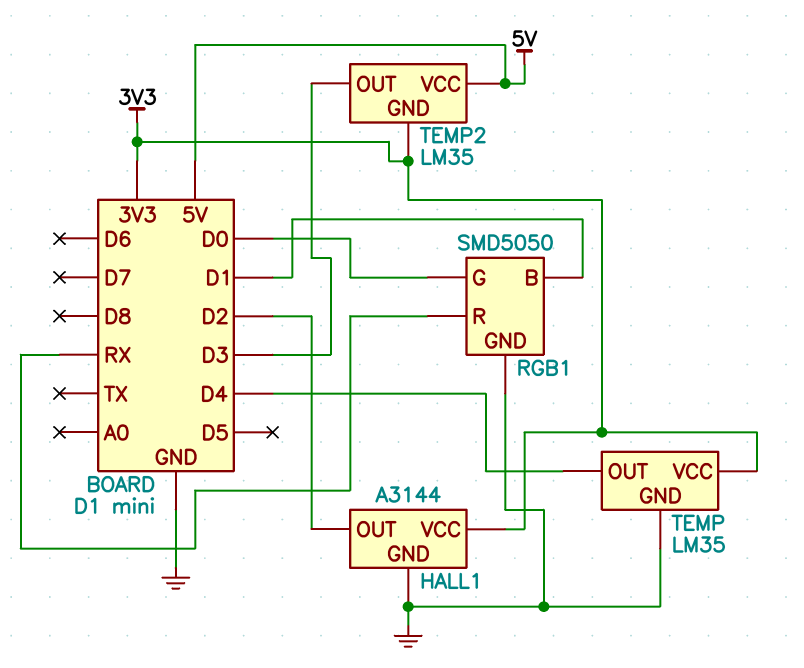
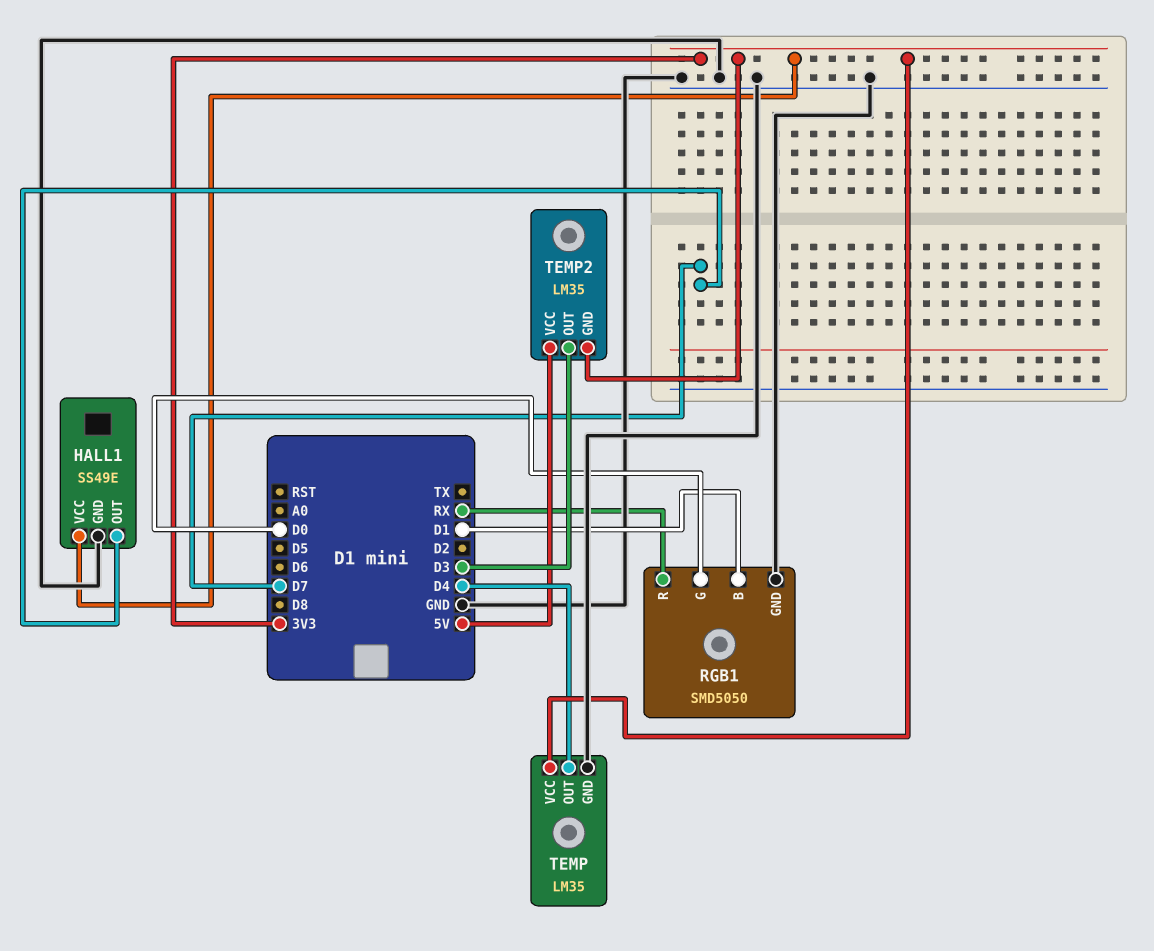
HALL1: A3144 -> SS49E
HALL1 pin OUT: D2 -> D7

